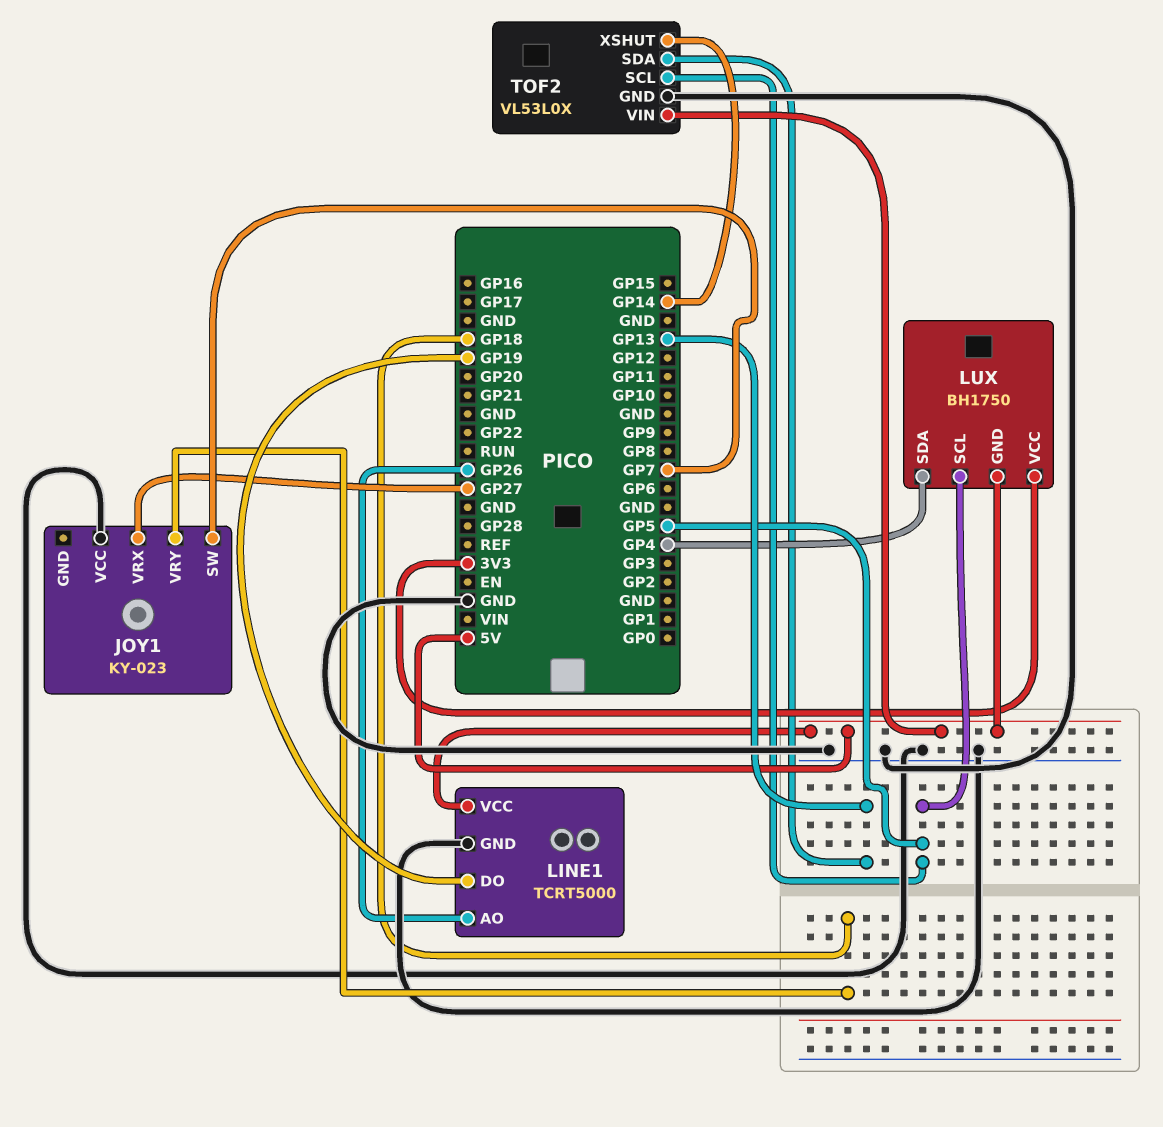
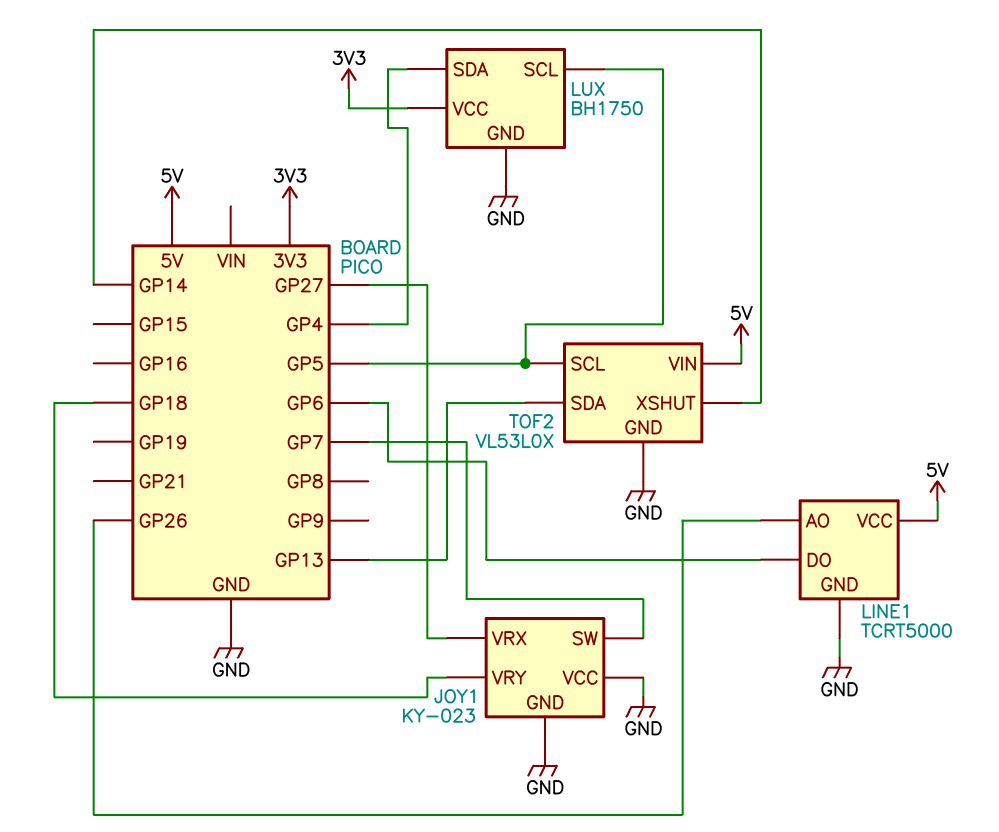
JOY1 pin GND: none -> GND
LINE1 pin DO: GP19 -> GP6
LUX pin GND: 5V -> GND

